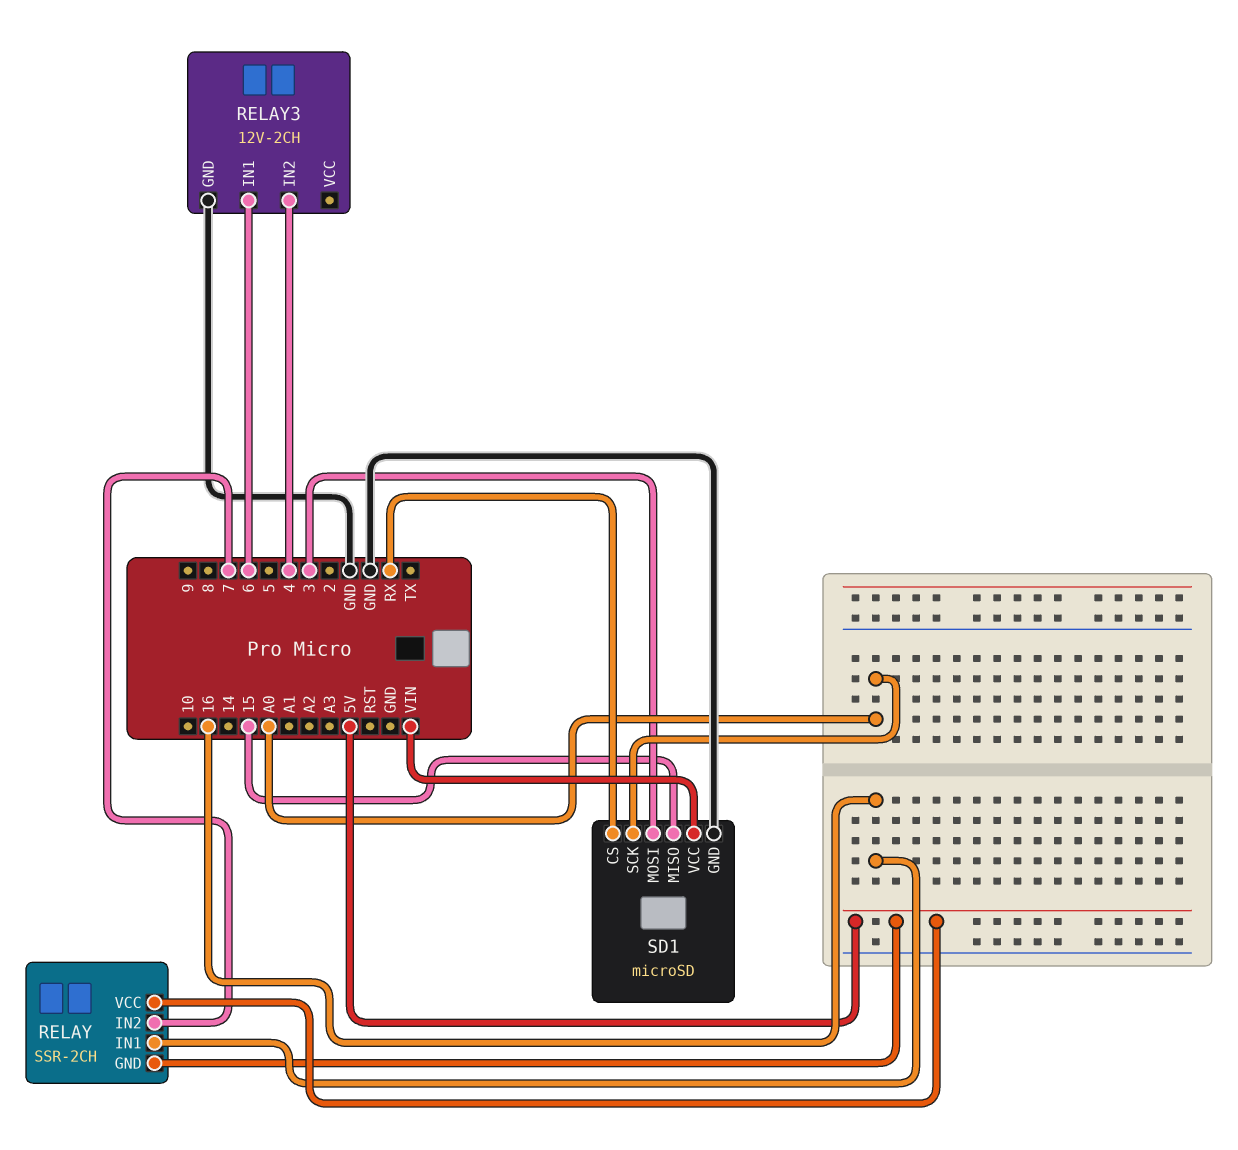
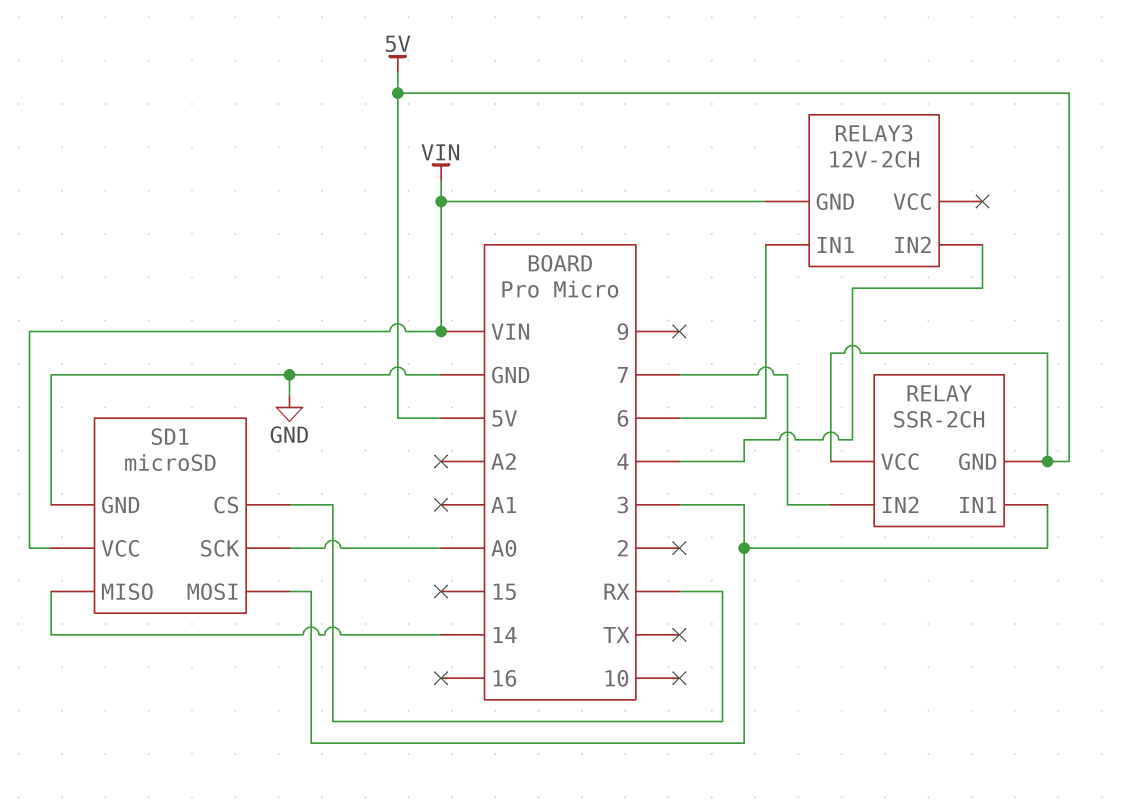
RELAY pin IN1: 16 -> 3
RELAY3 pin GND: GND -> VIN
SD1 pin MISO: 15 -> 14

